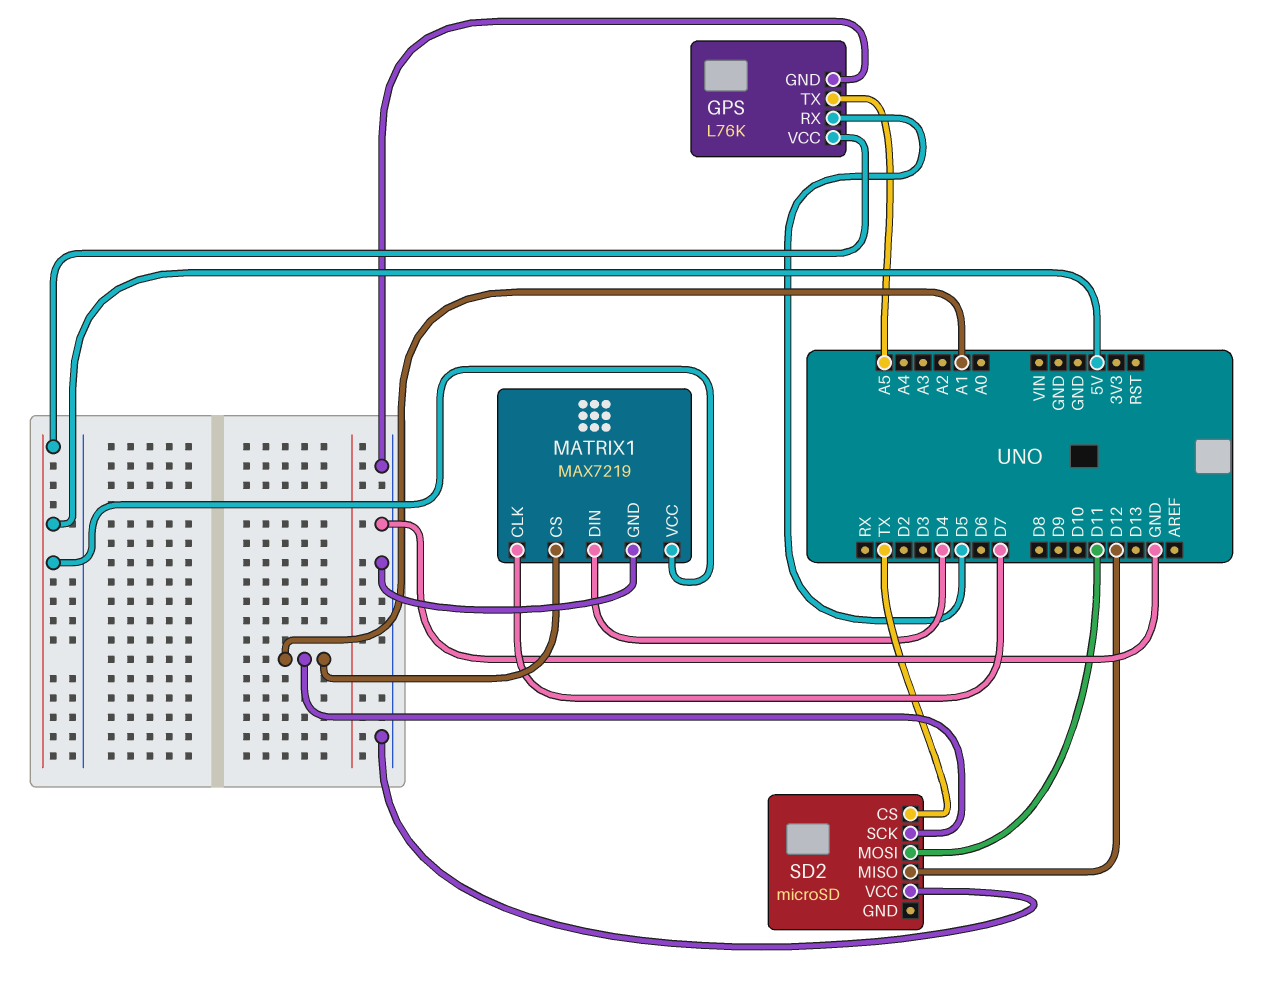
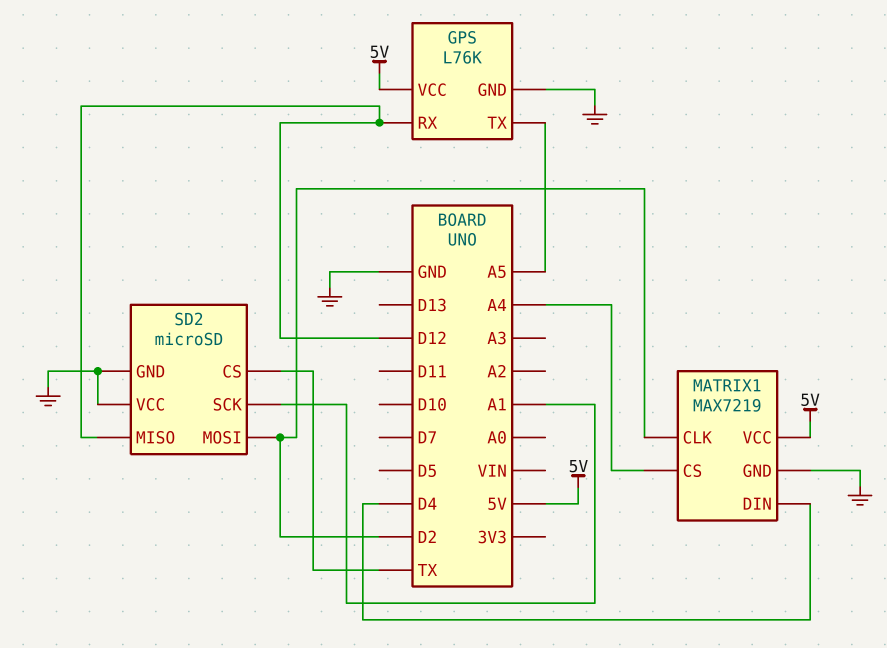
GPS pin RX: D5 -> D12
MATRIX1 pin CLK: D7 -> D2
MATRIX1 pin CS: A1 -> A4
SD2 pin GND: none -> GND
SD2 pin MOSI: D11 -> D2

